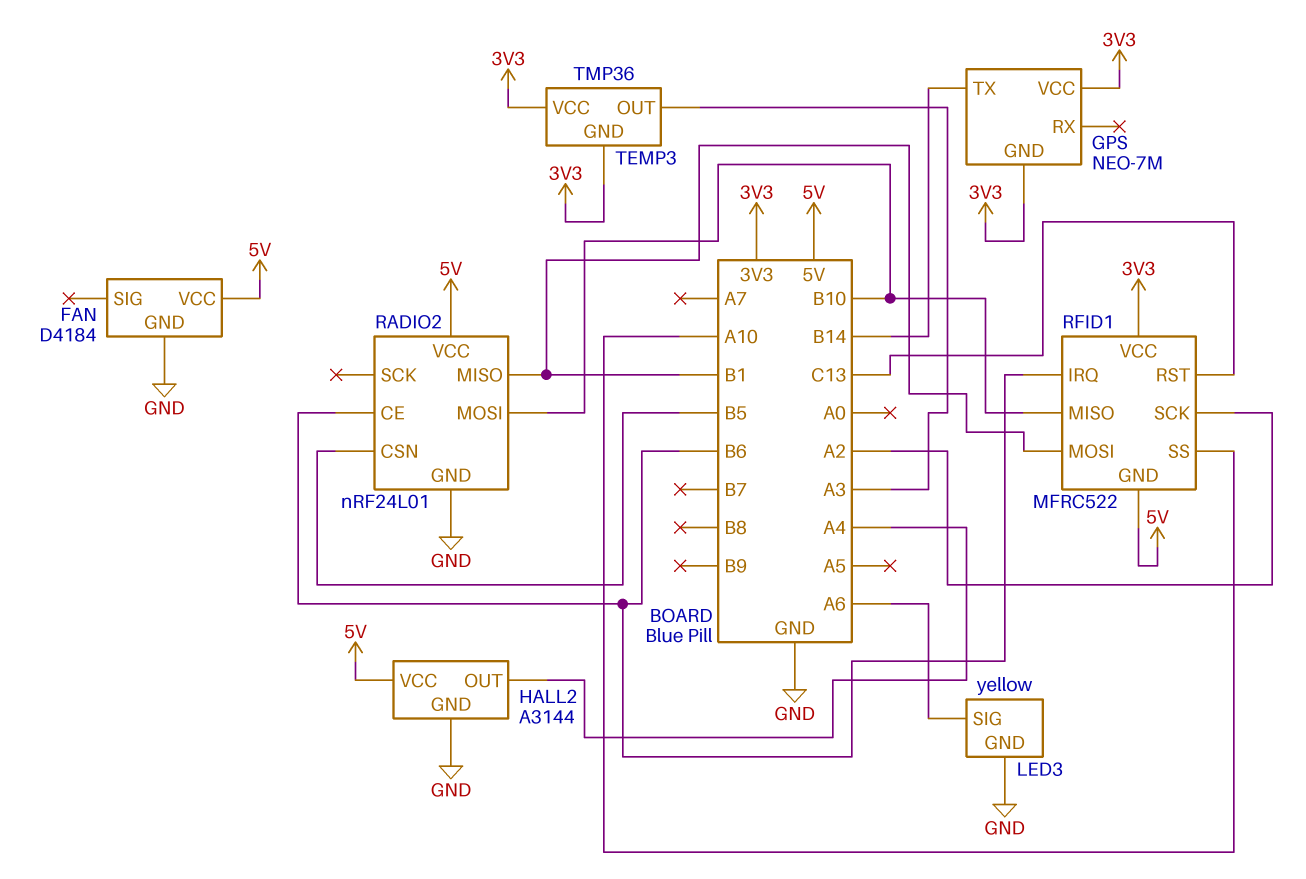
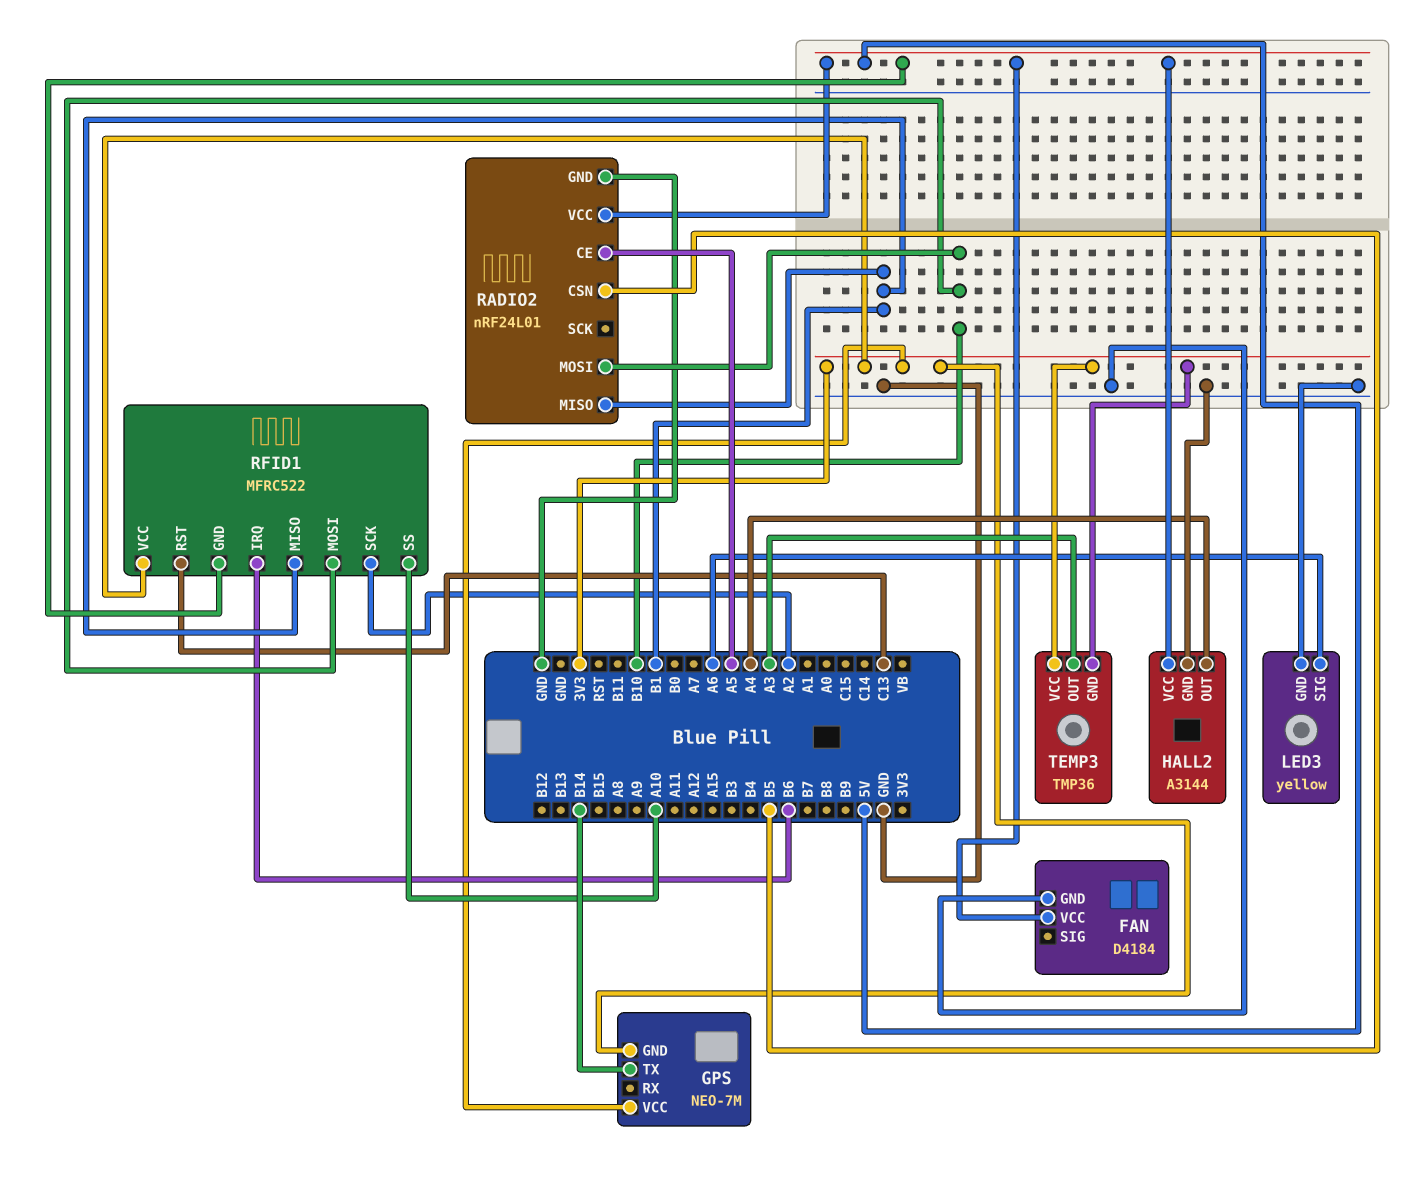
RADIO2 pin CE: B6 -> A5
RFID1 pin MISO: B10 -> B1
RFID1 pin MOSI: B1 -> B10

